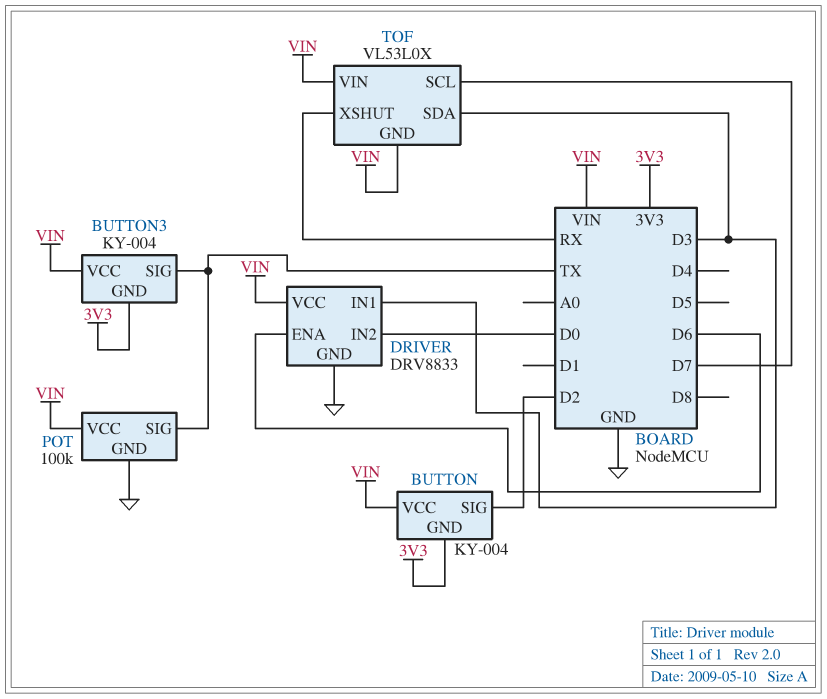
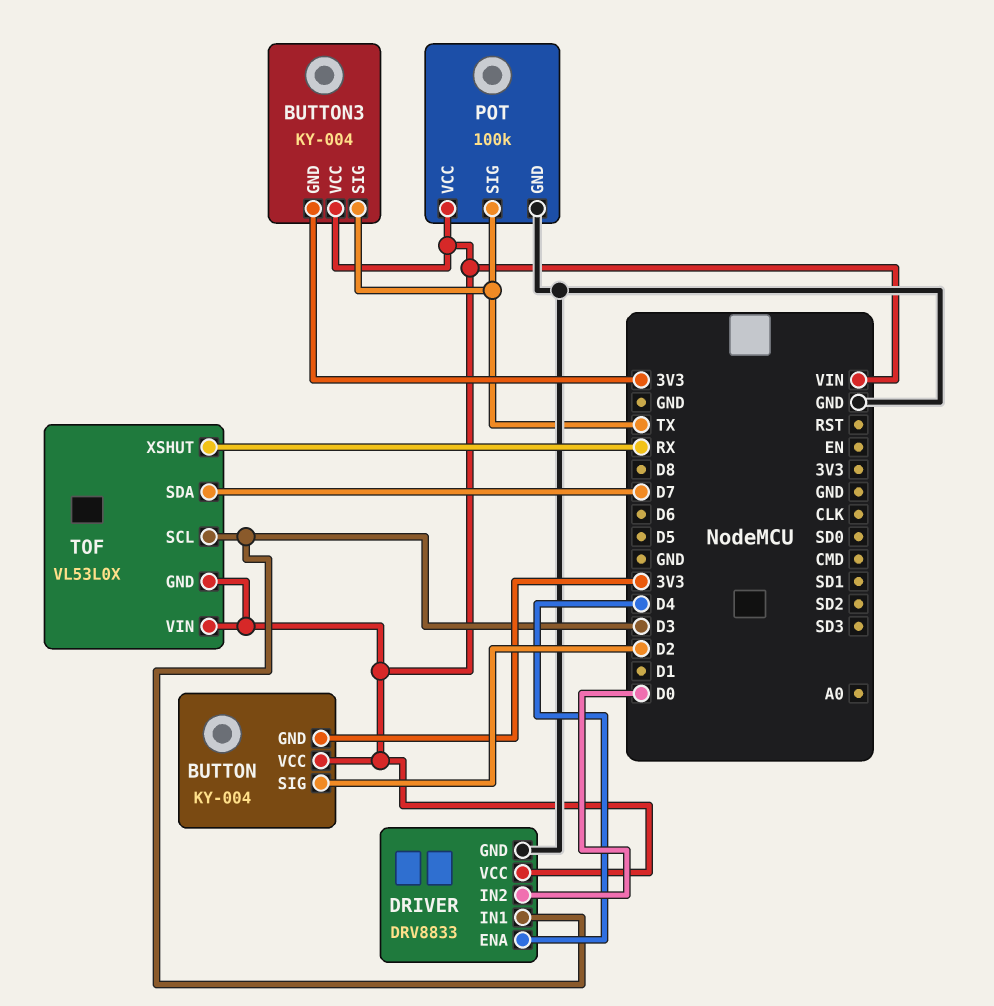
DRIVER pin ENA: D6 -> D4
TOF pin SCL: D7 -> D3
TOF pin SDA: D3 -> D7

